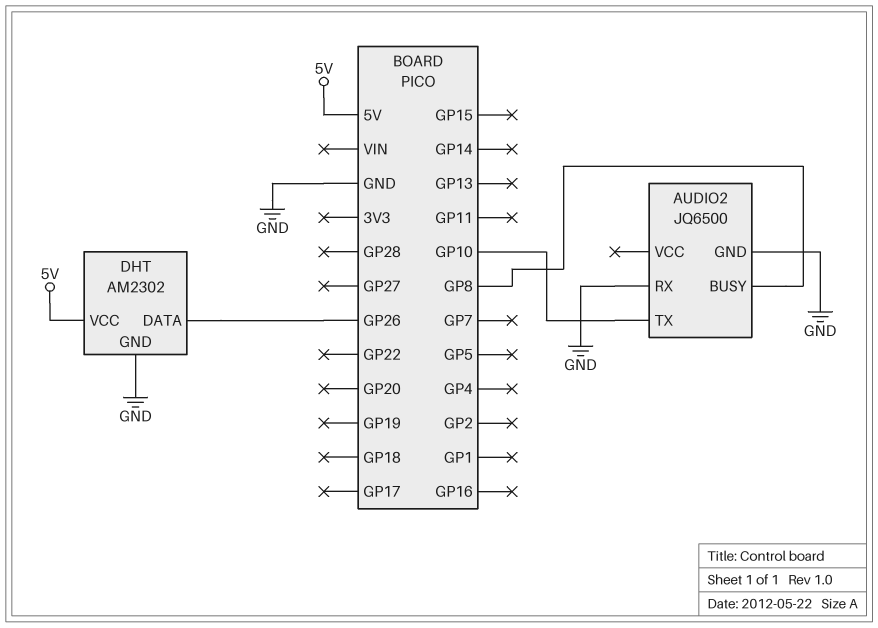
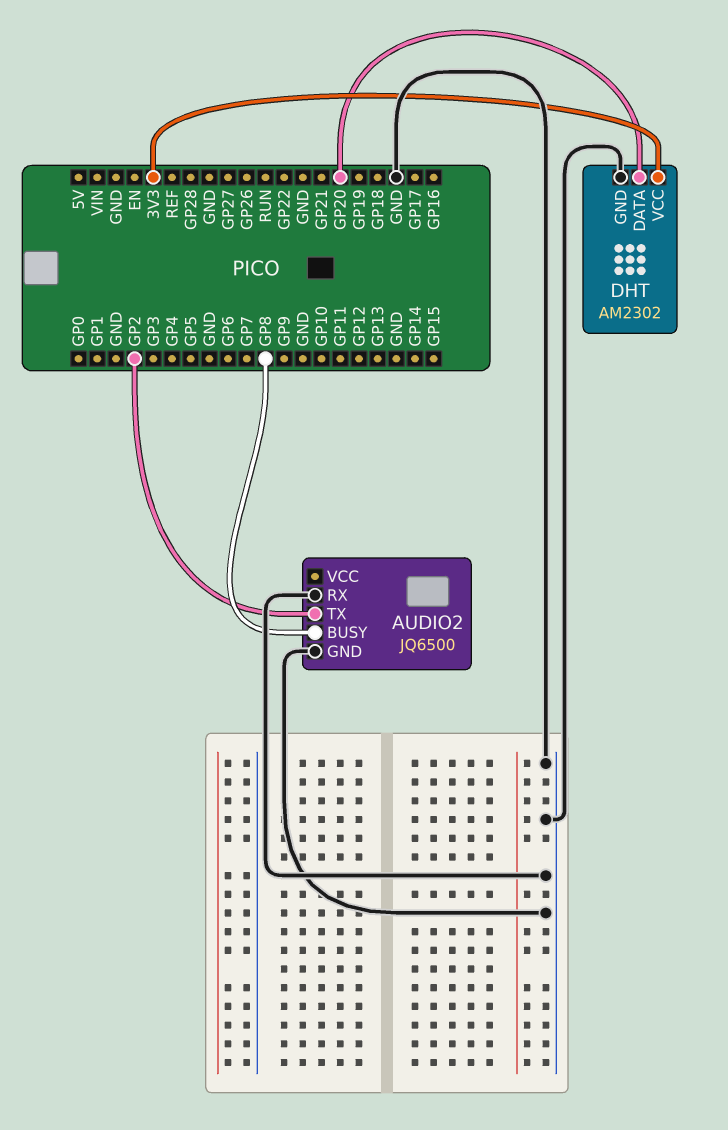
AUDIO2 pin TX: GP10 -> GP2
DHT pin DATA: GP26 -> GP20
DHT pin VCC: 5V -> 3V3

